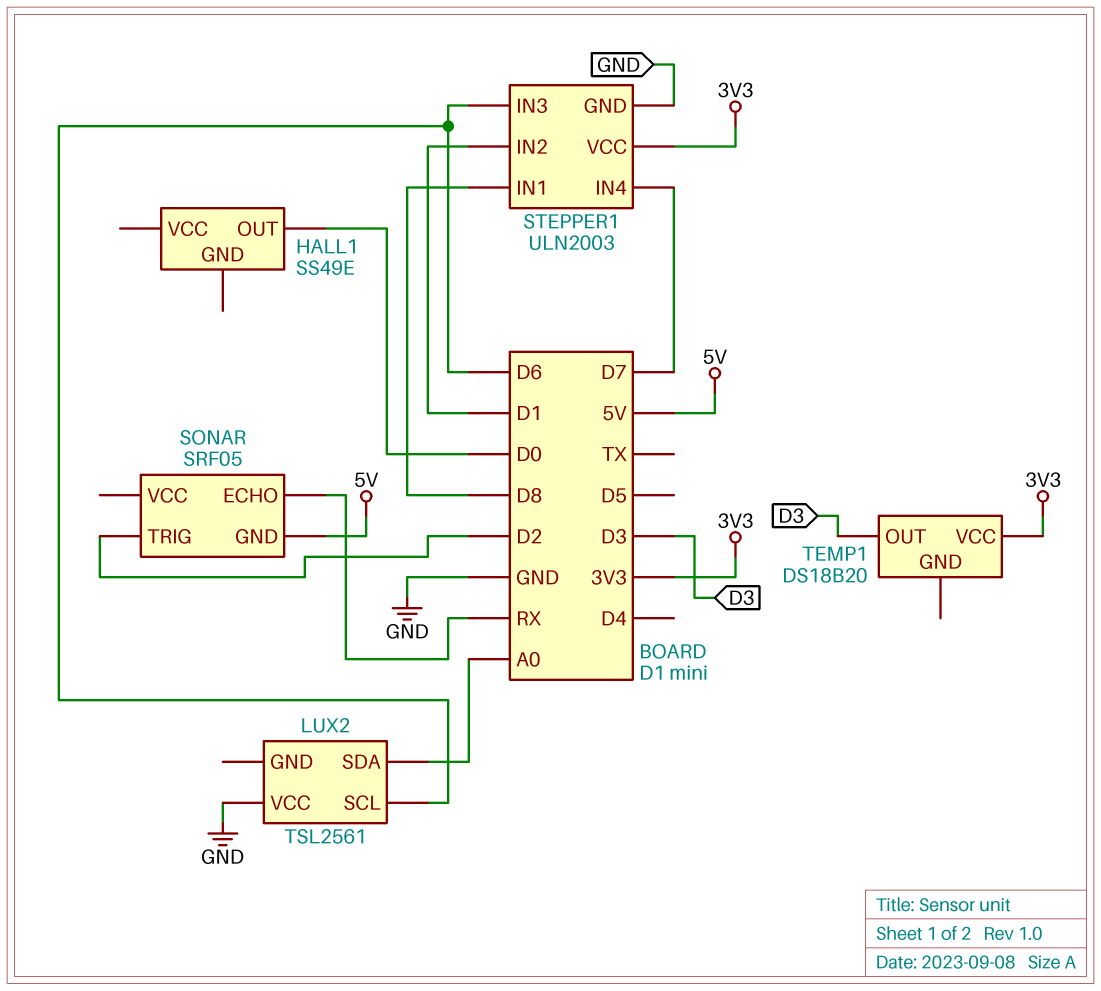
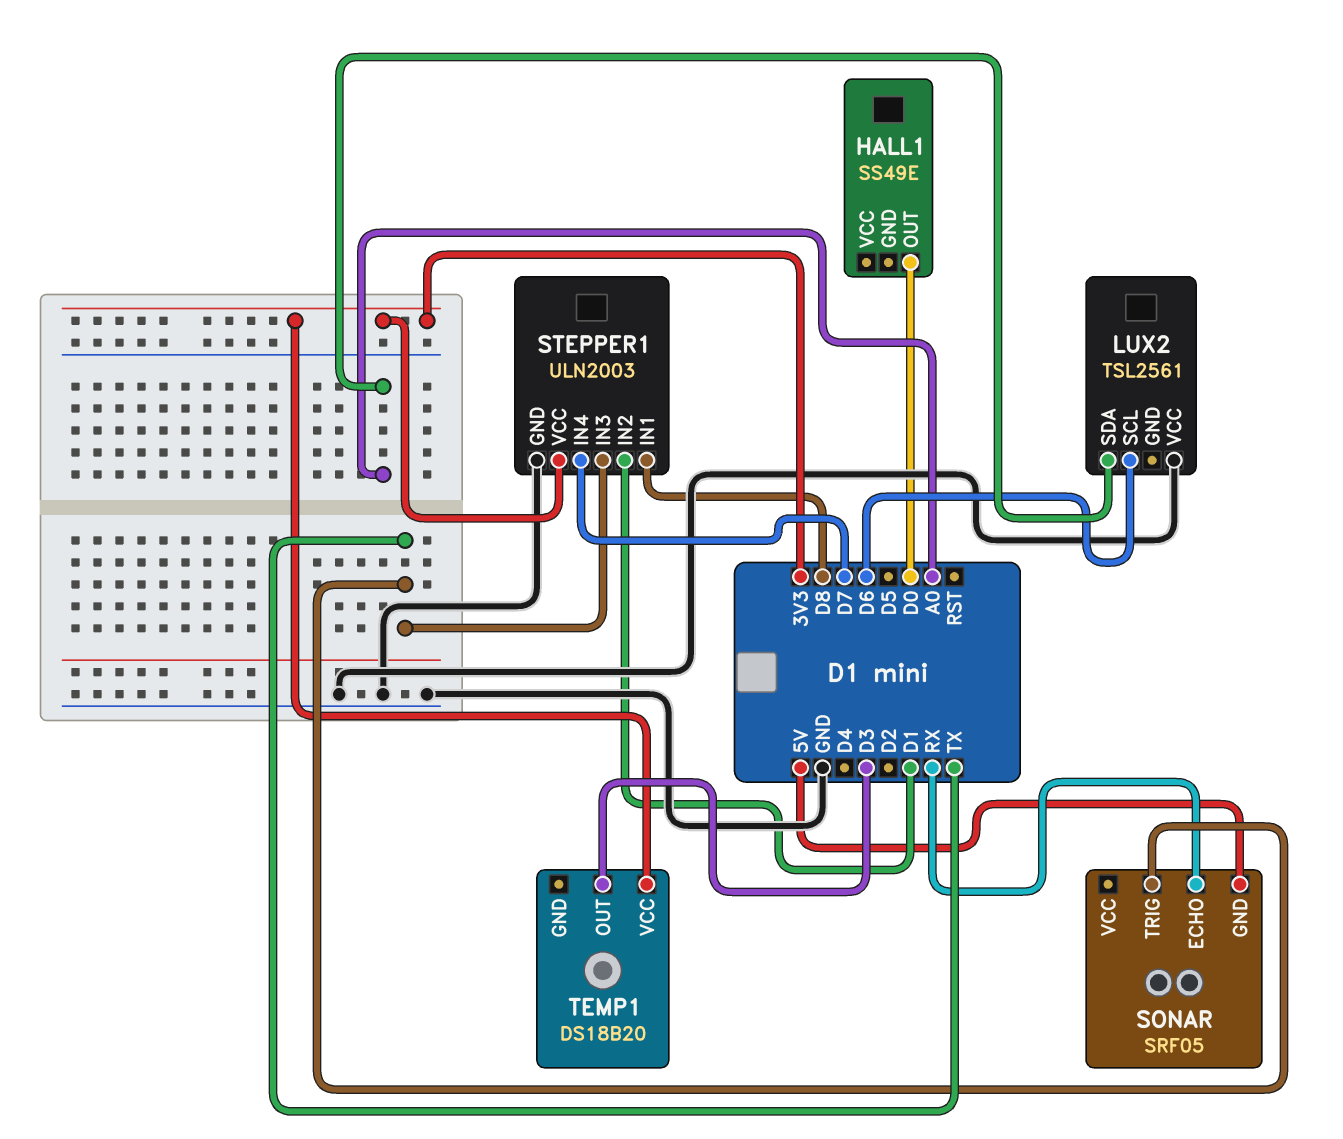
SONAR pin TRIG: D2 -> TX
STEPPER1 pin IN3: D6 -> TX

